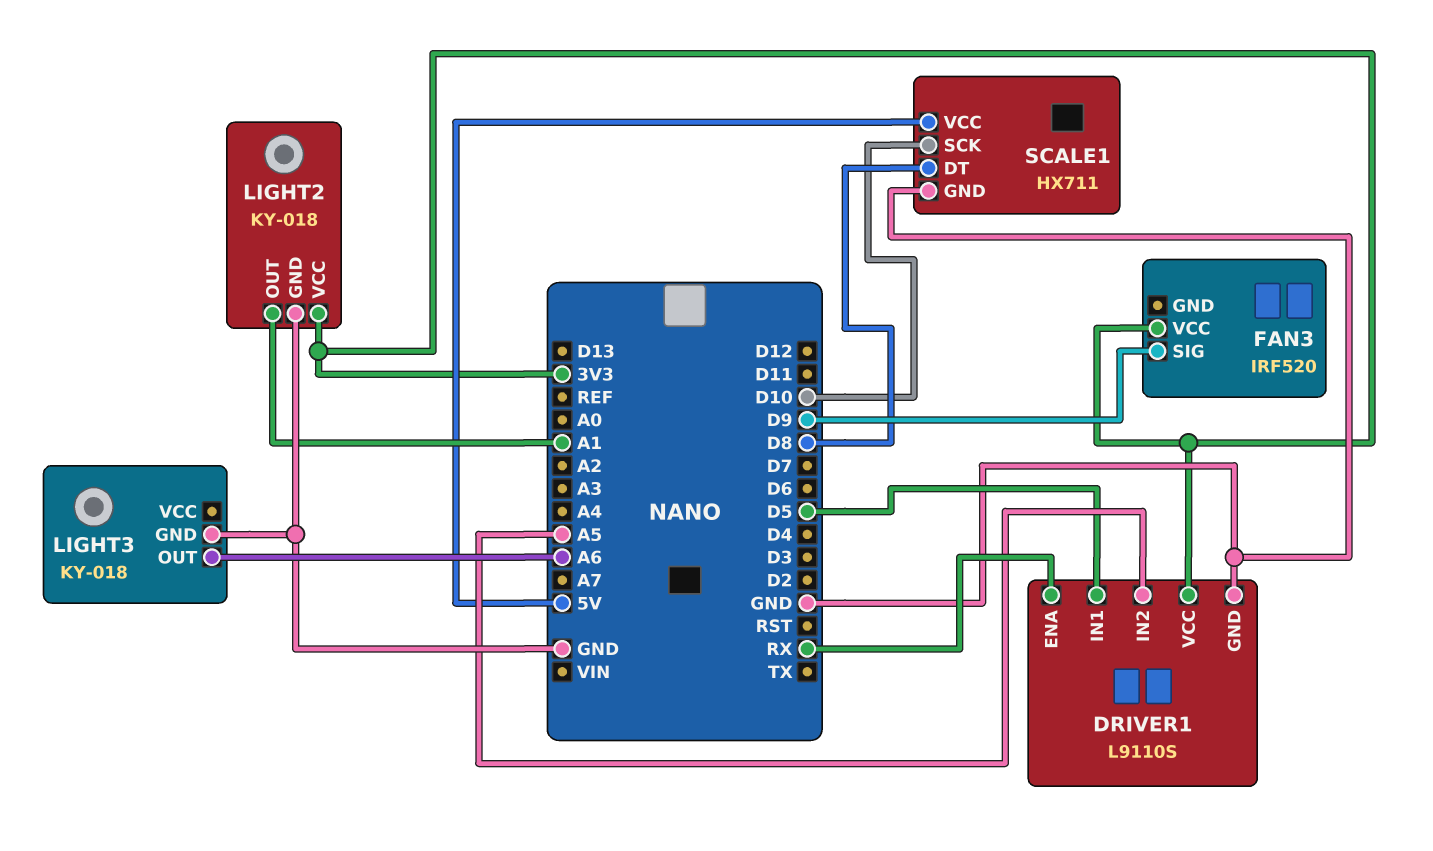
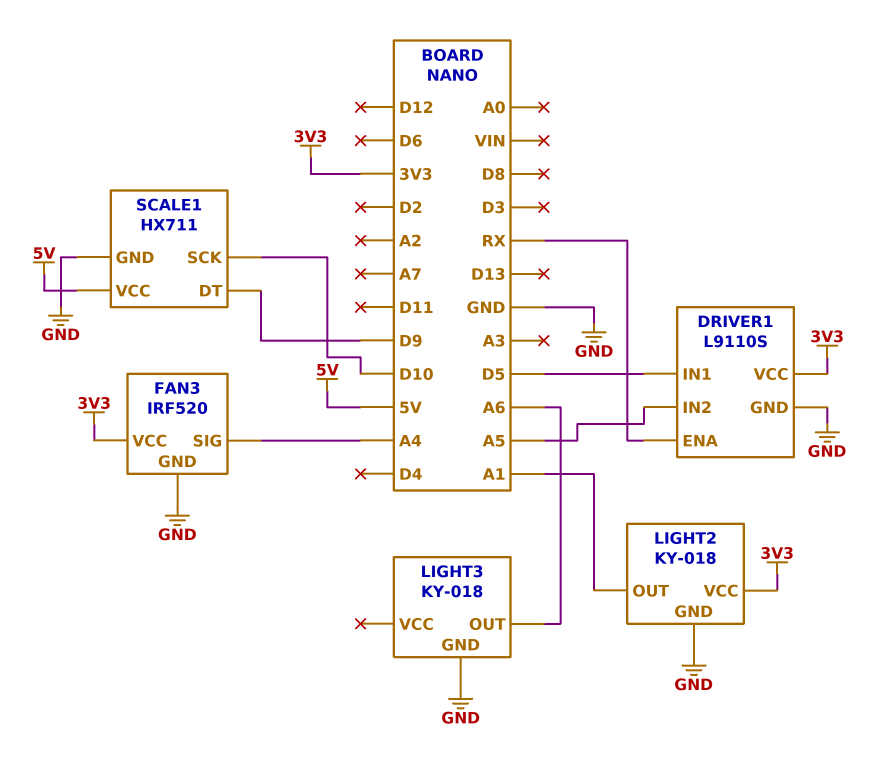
FAN3 pin GND: none -> GND
FAN3 pin SIG: D9 -> A4
SCALE1 pin DT: D8 -> D9

